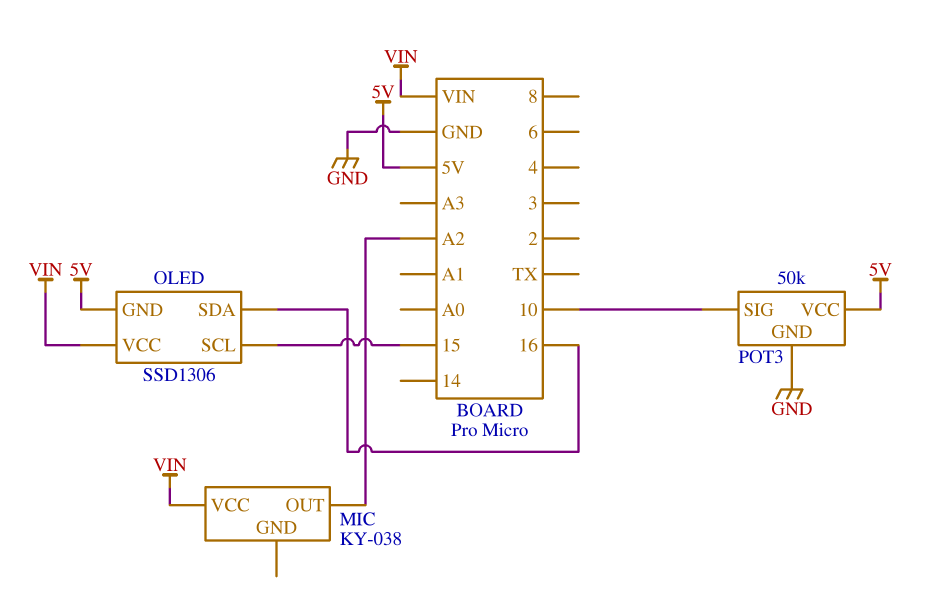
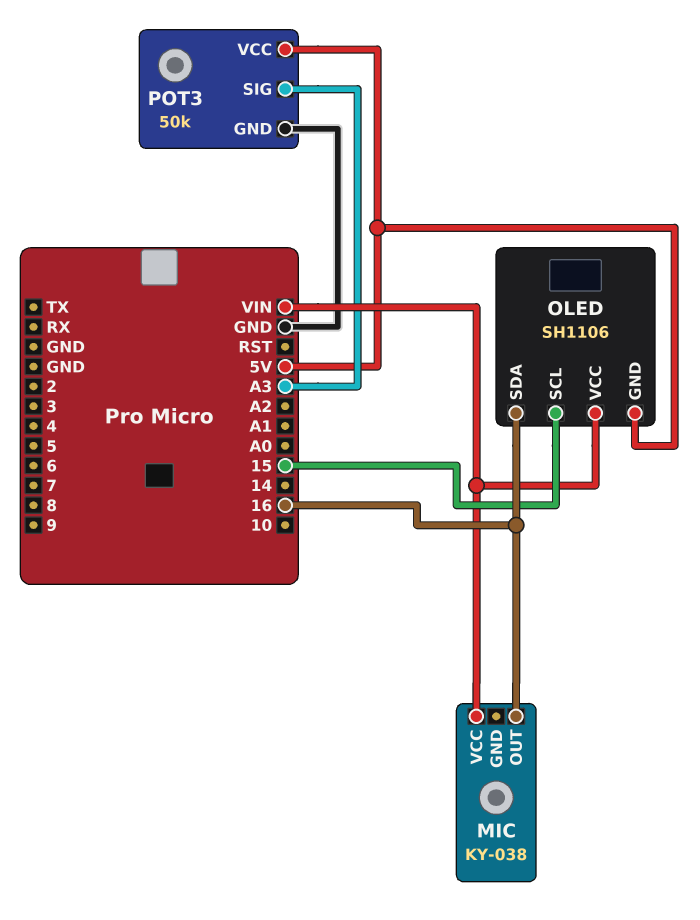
MIC pin OUT: A2 -> 16
OLED: SSD1306 -> SH1106
POT3 pin SIG: 10 -> A3

